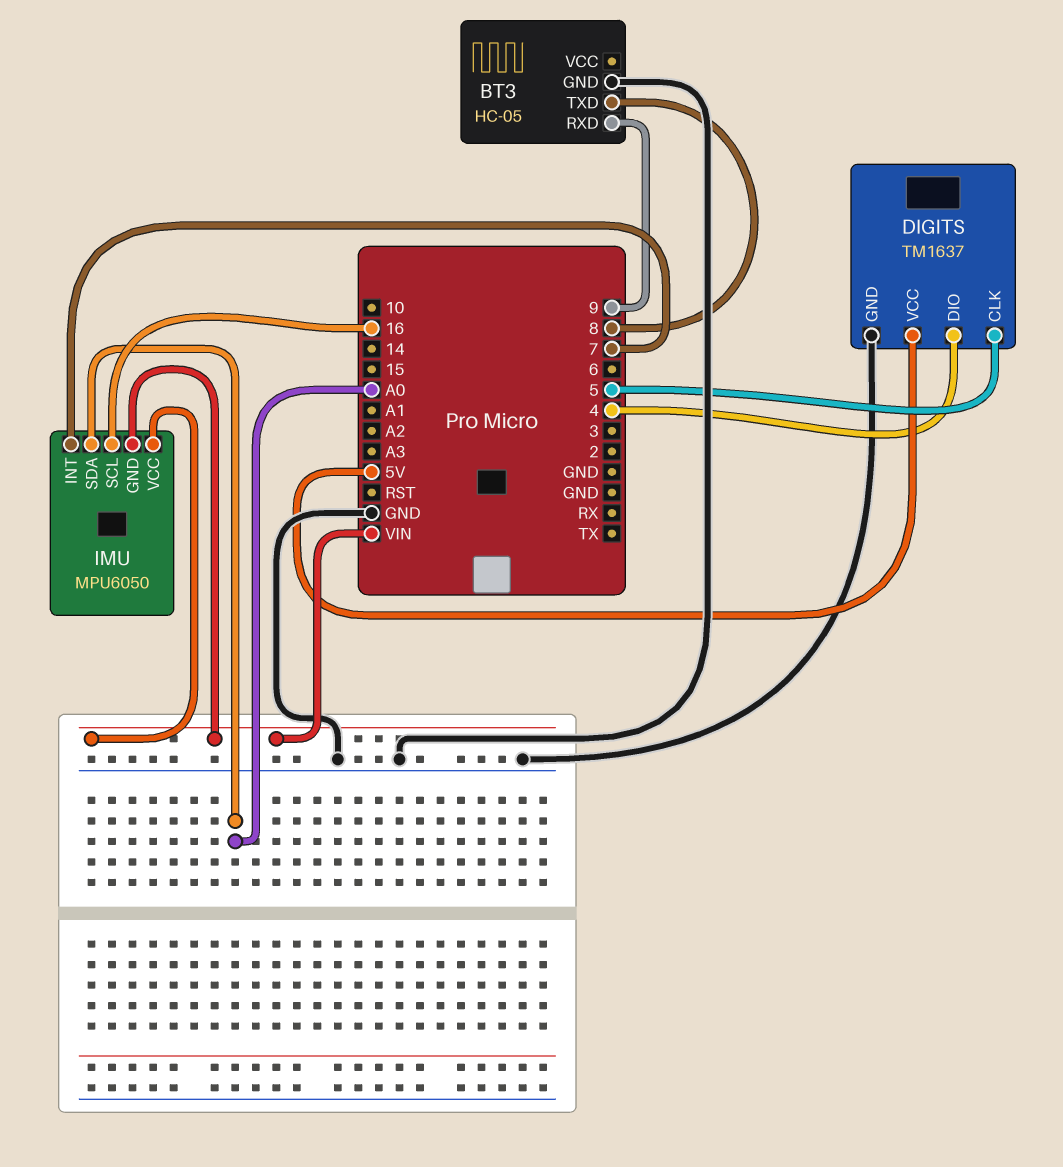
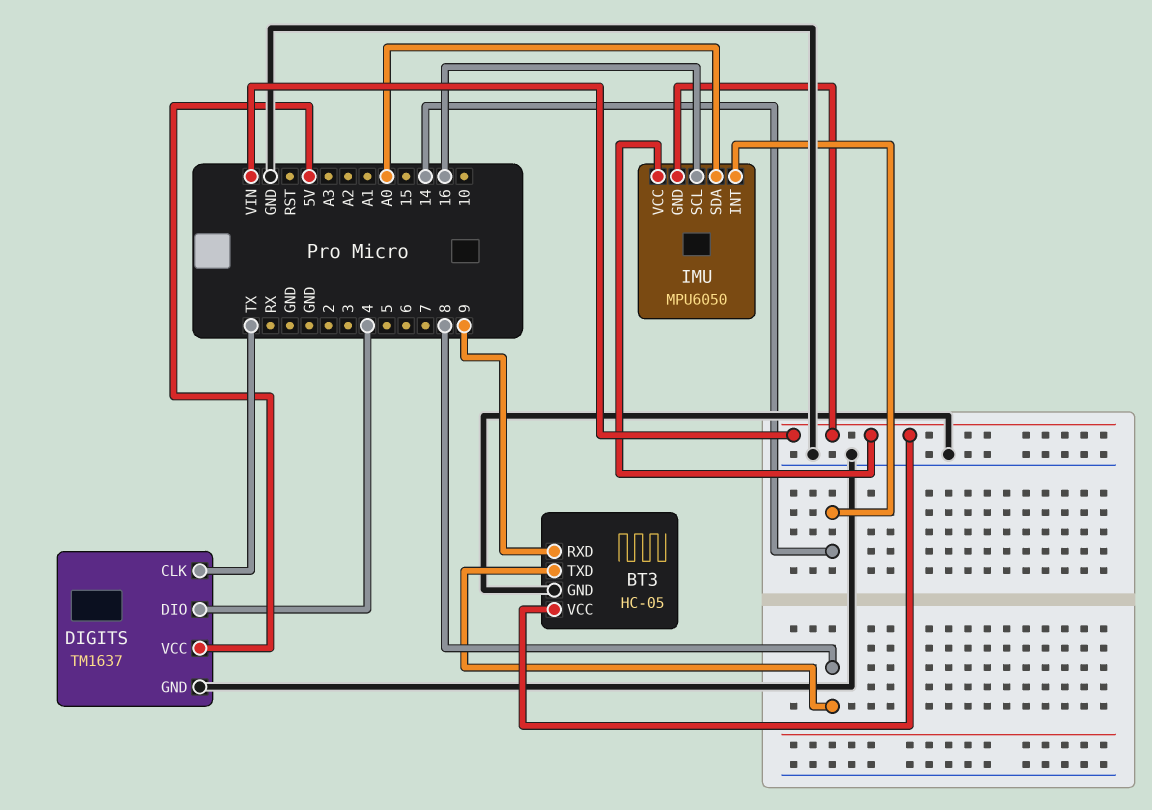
BT3 pin VCC: none -> VIN
DIGITS pin CLK: 5 -> TX
IMU pin INT: 7 -> 14

